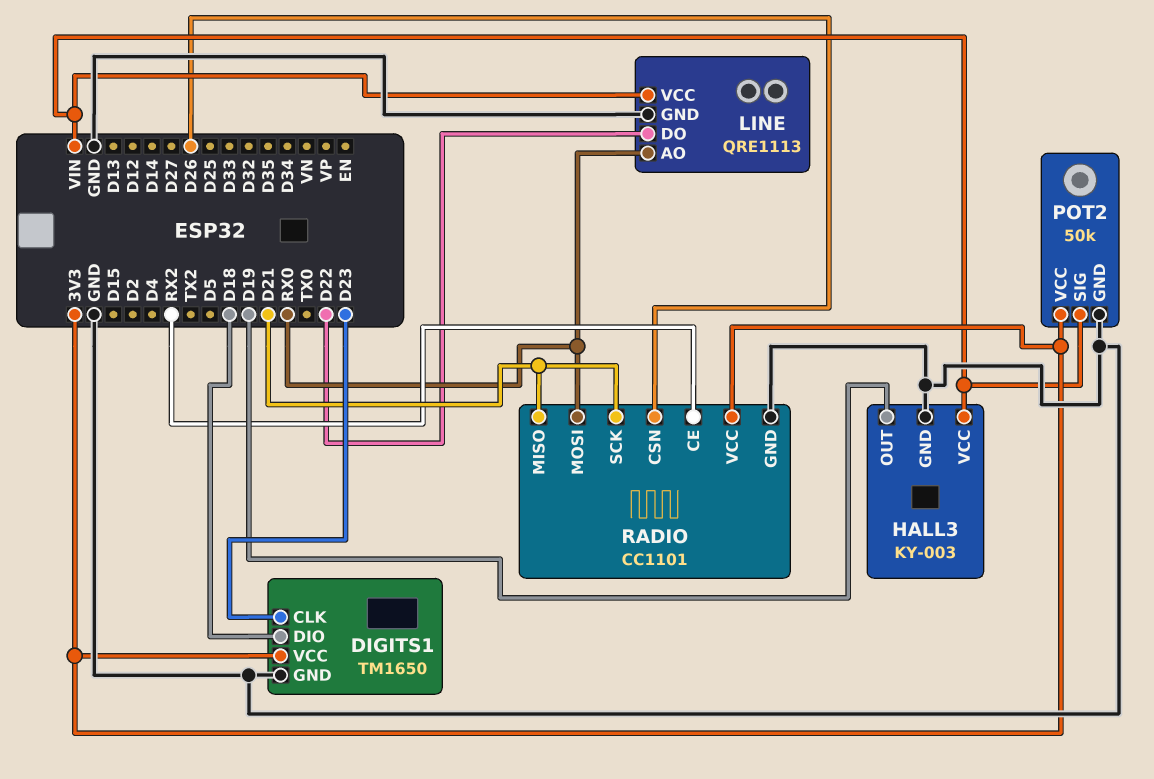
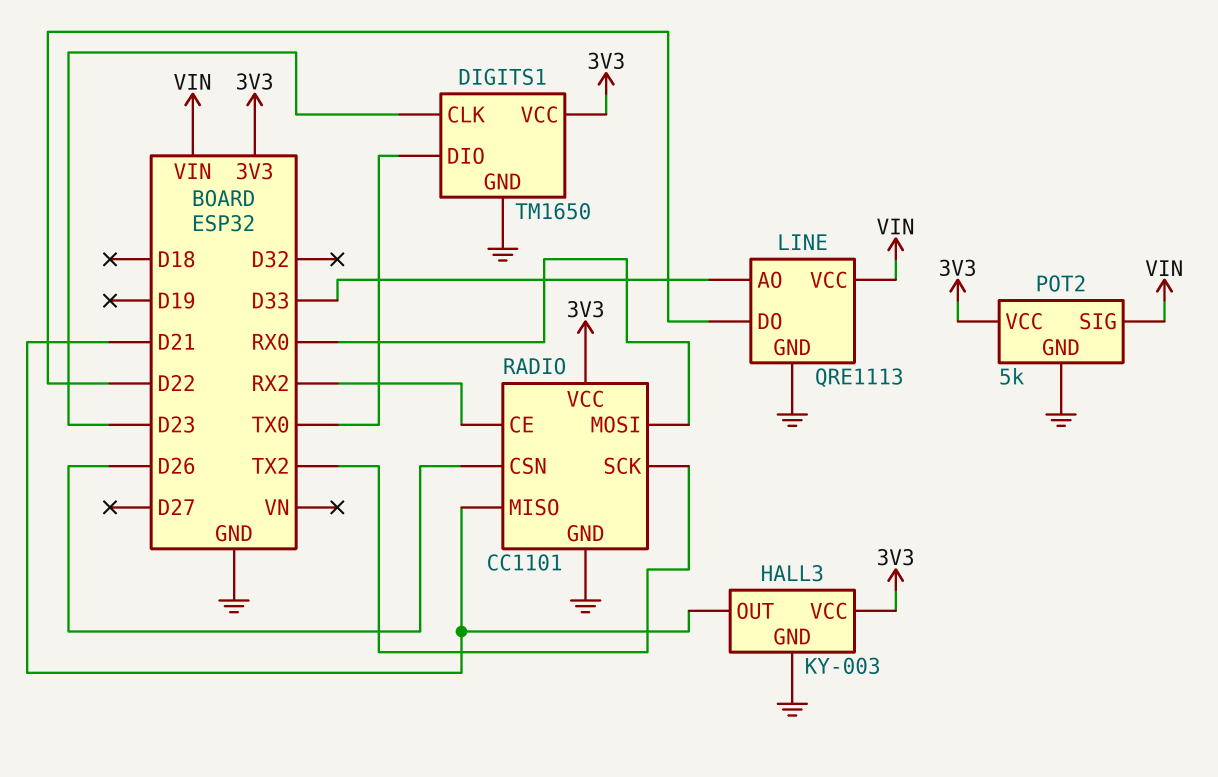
DIGITS1 pin DIO: D18 -> TX0
HALL3 pin OUT: D19 -> D21
HALL3 pin VCC: VIN -> 3V3
LINE pin AO: RX0 -> D33
POT2: 50k -> 5k
RADIO pin SCK: D21 -> TX2

